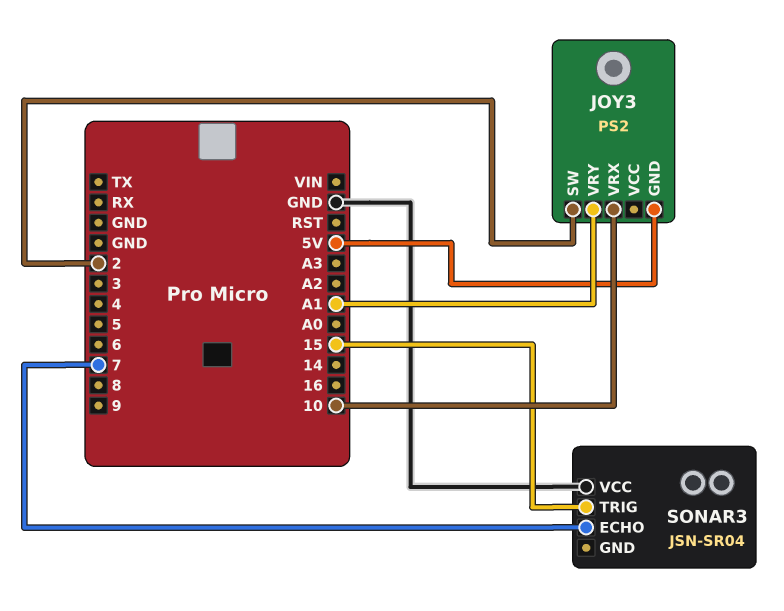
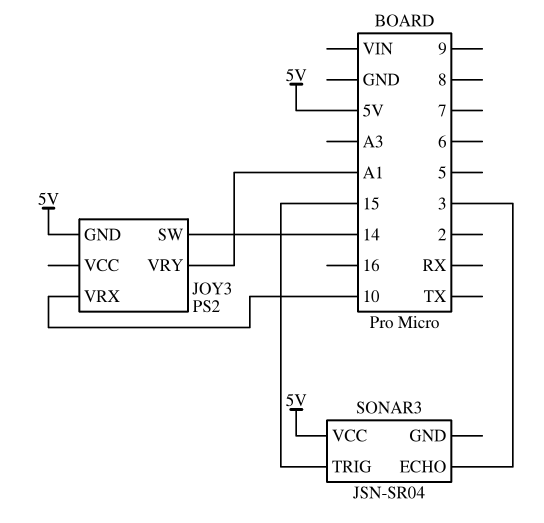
JOY3 pin SW: 2 -> 14
SONAR3 pin ECHO: 7 -> 3
SONAR3 pin VCC: GND -> 5V

